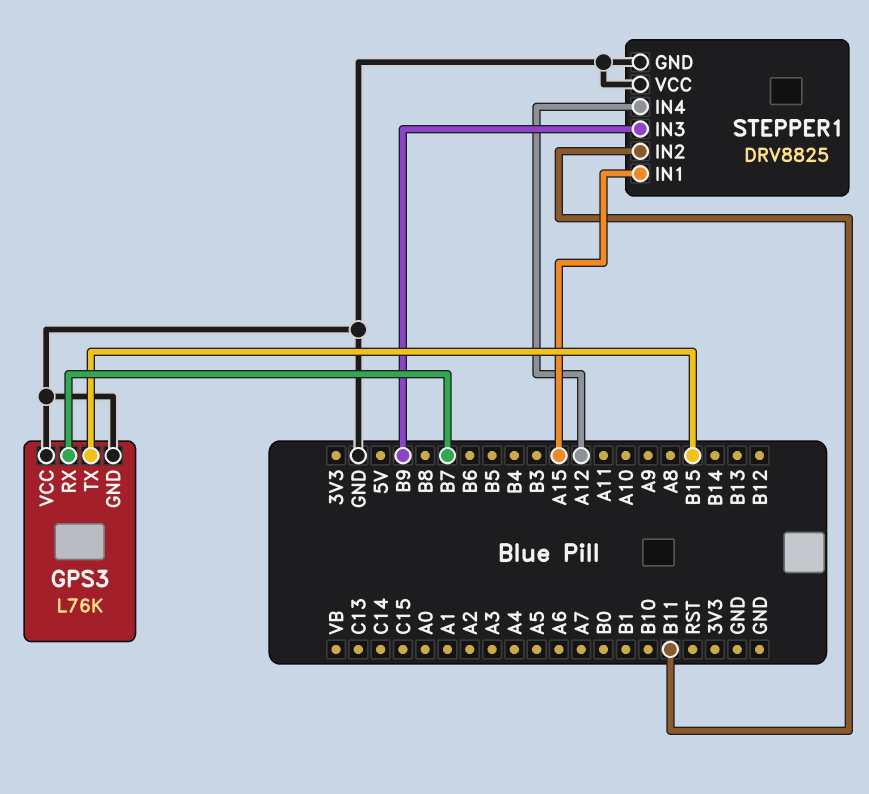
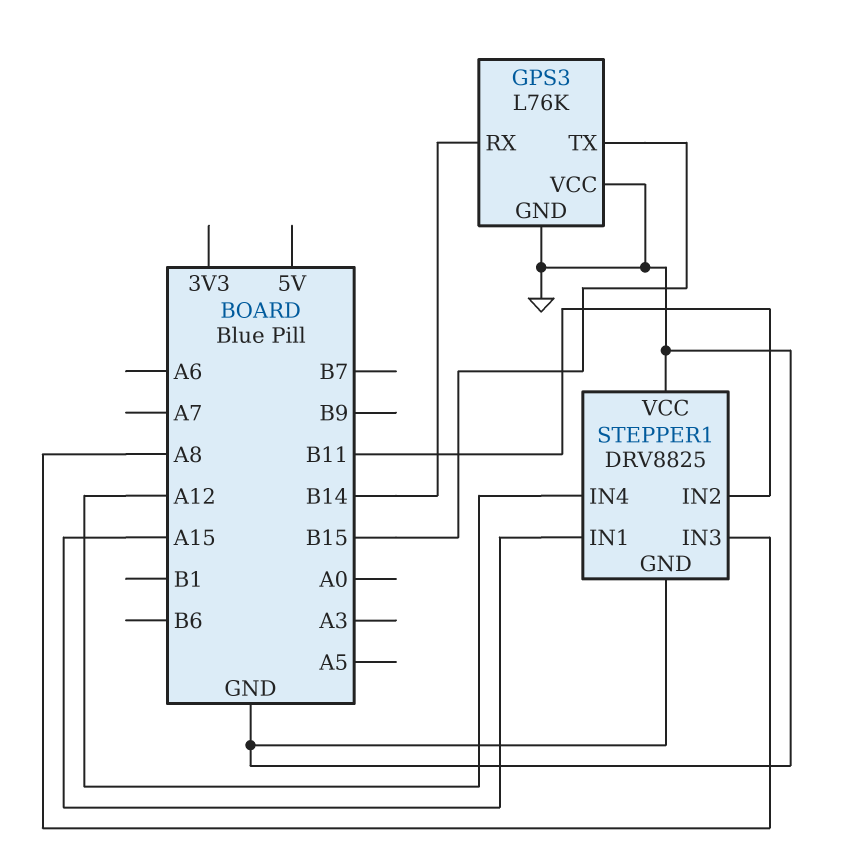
GPS3 pin RX: B7 -> B14
STEPPER1 pin IN3: B9 -> A8

